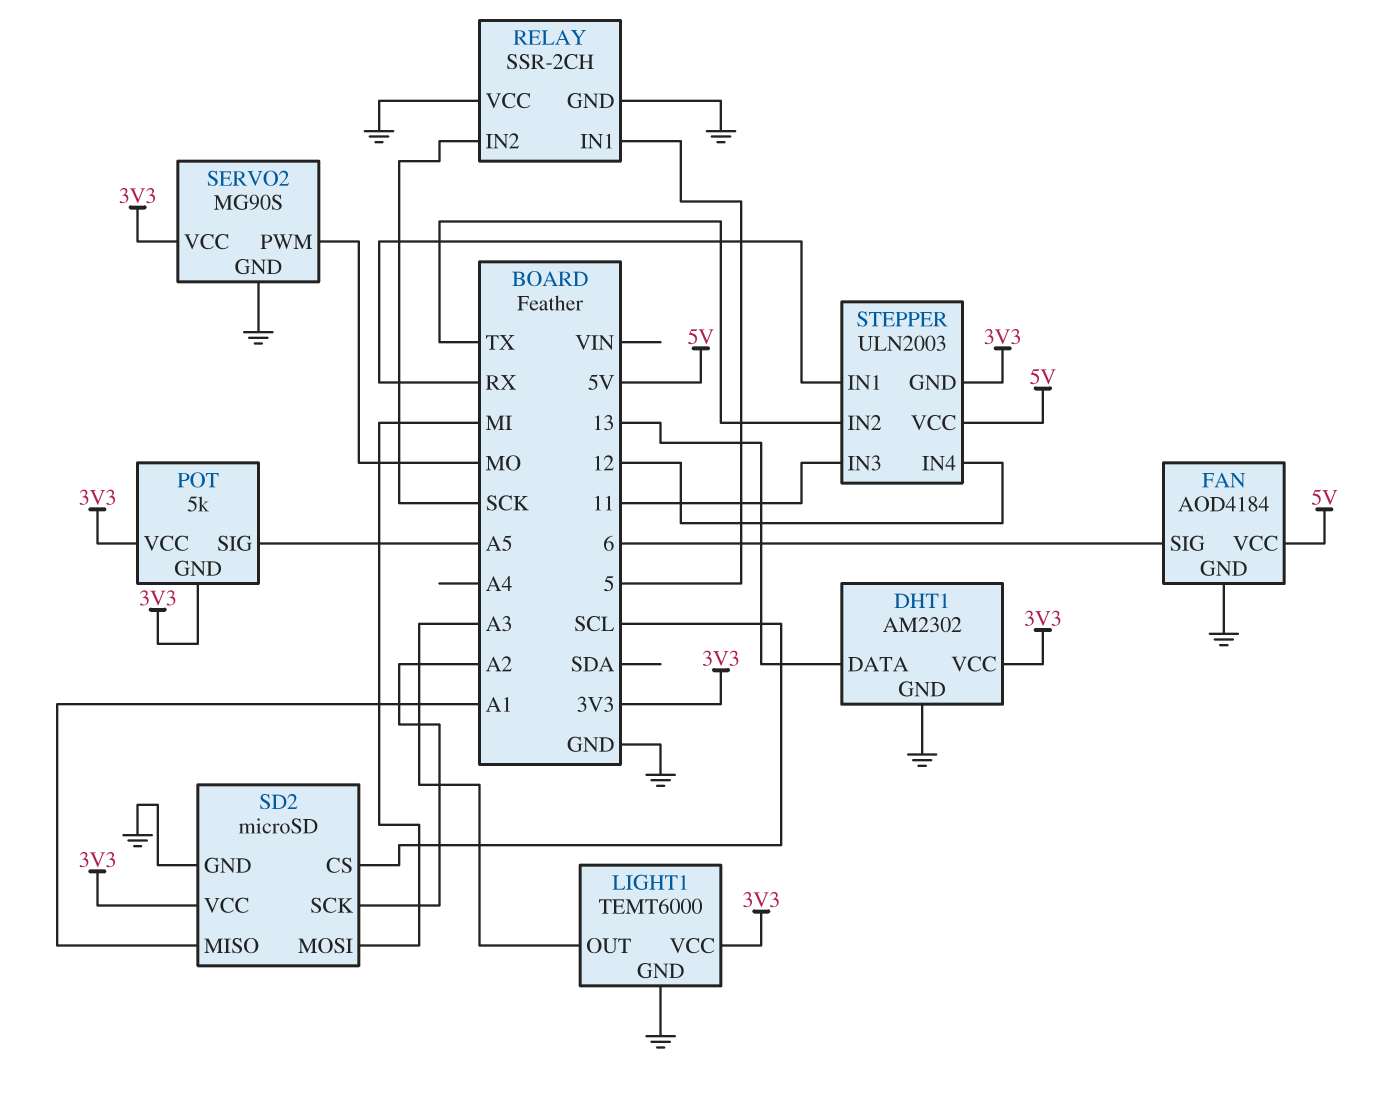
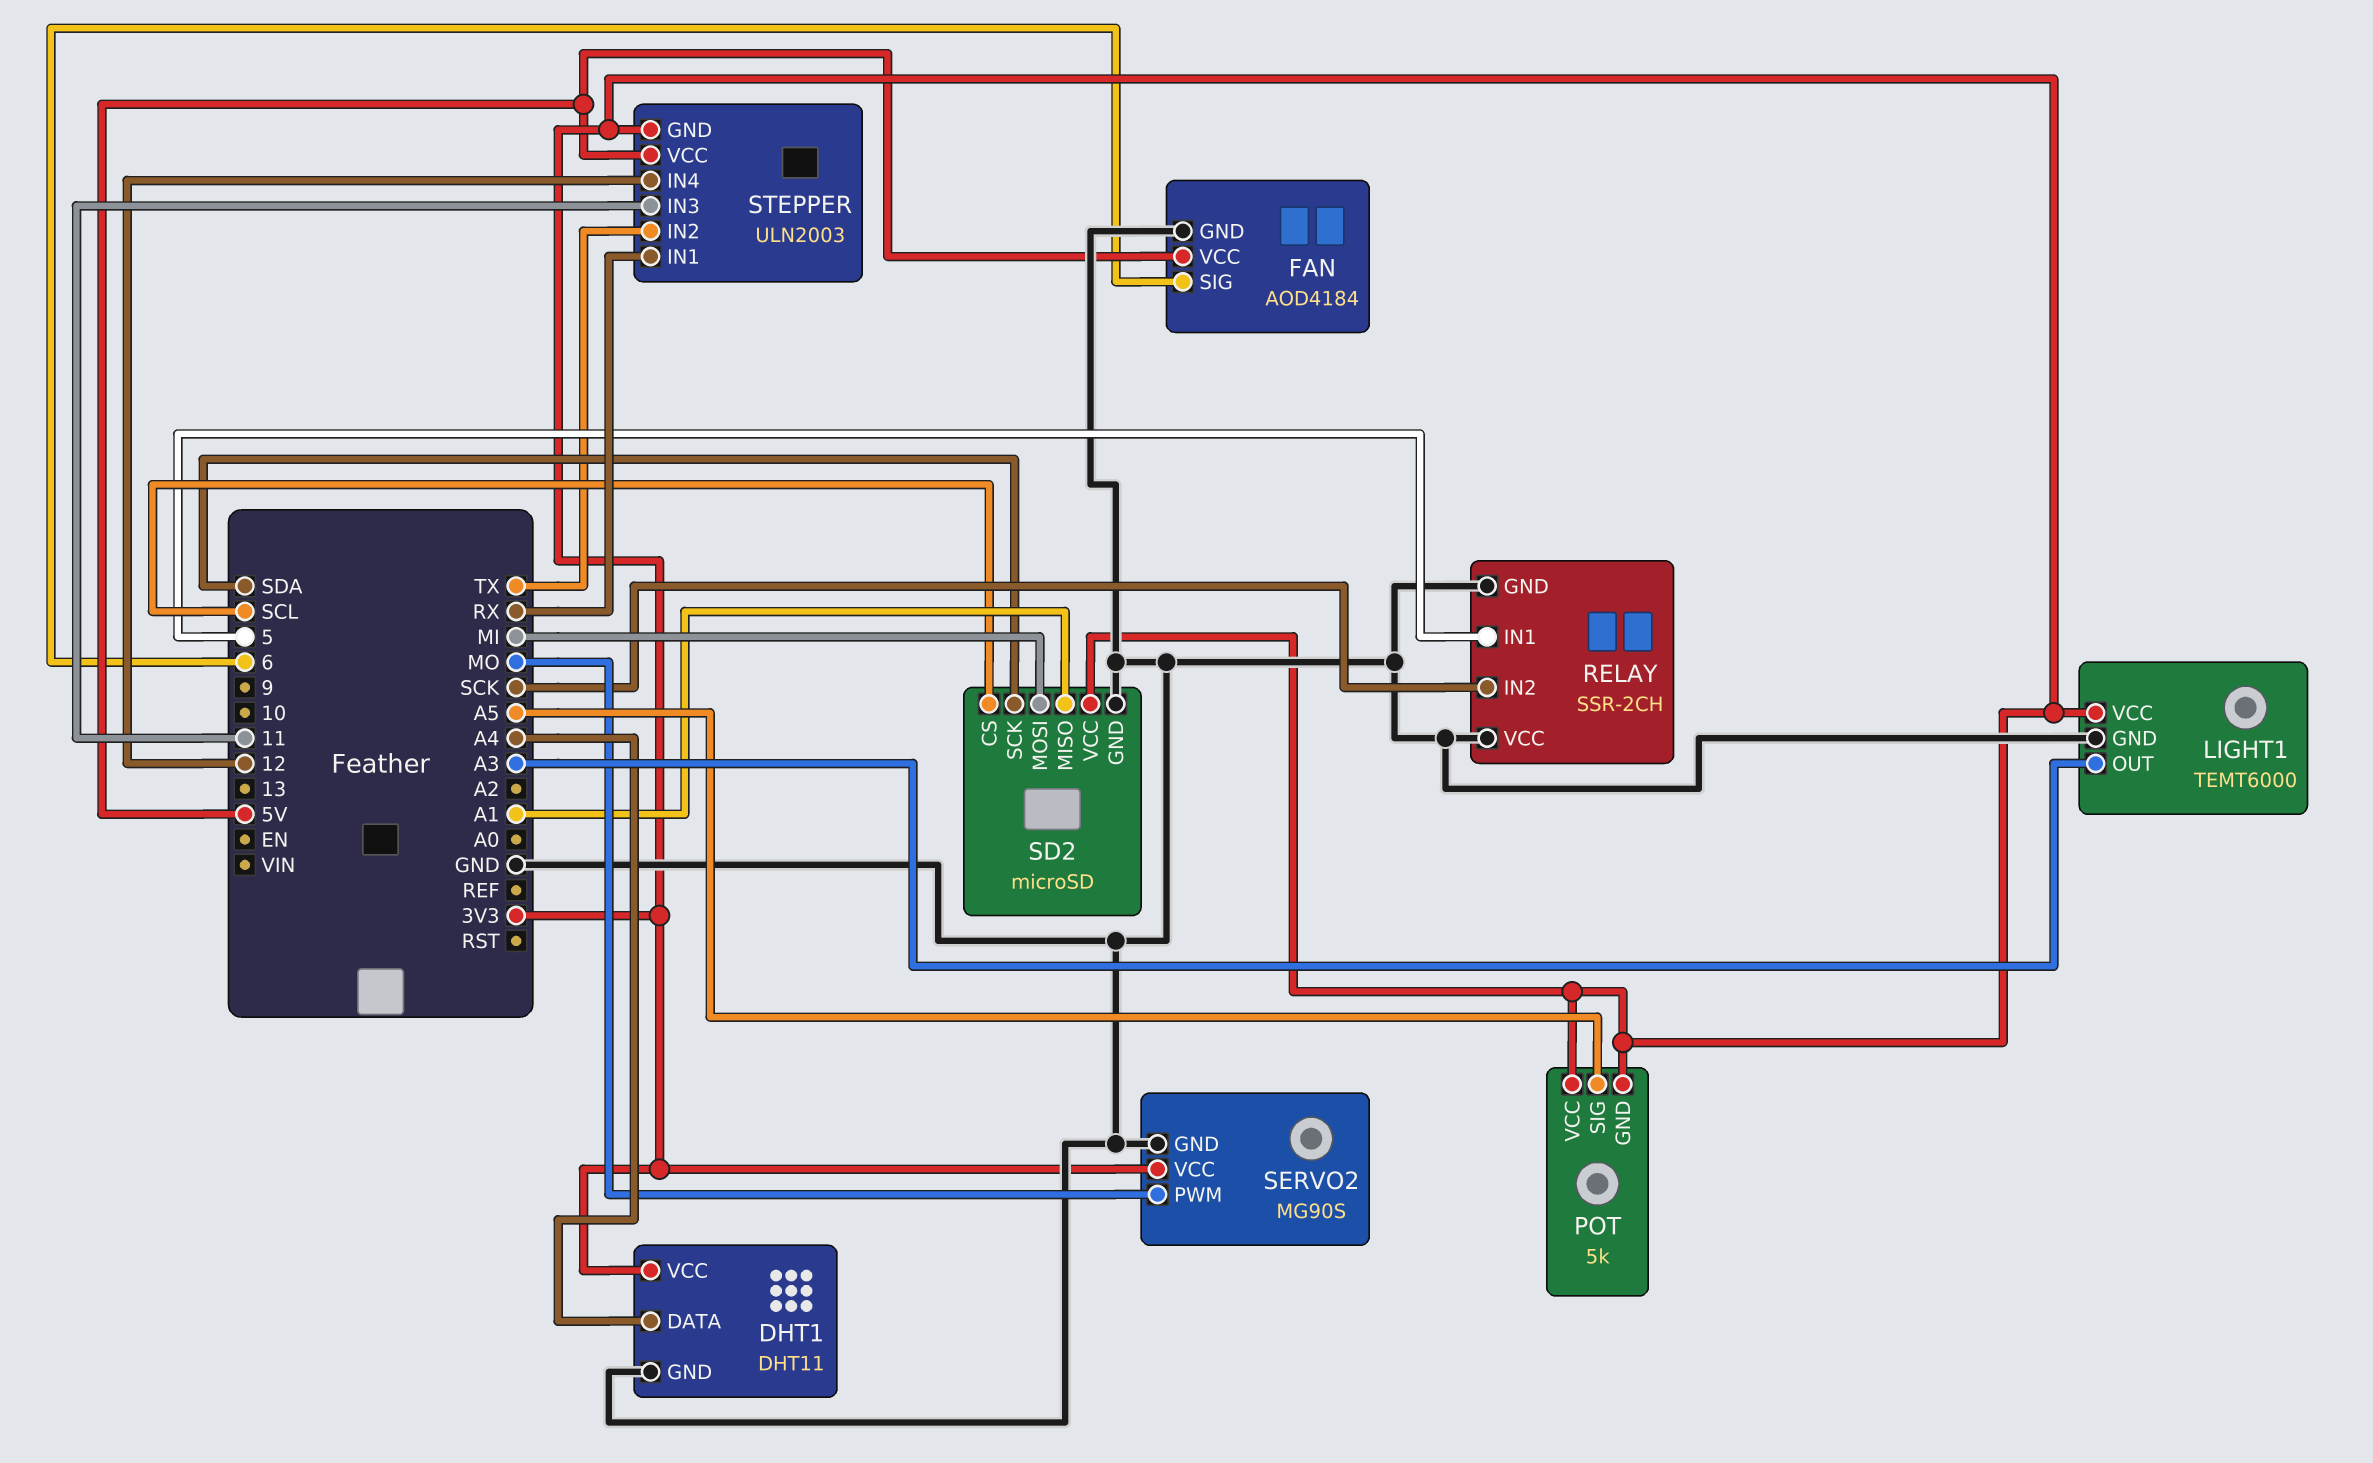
DHT1: AM2302 -> DHT11
DHT1 pin DATA: 13 -> A4
SD2 pin SCK: A2 -> SDA

